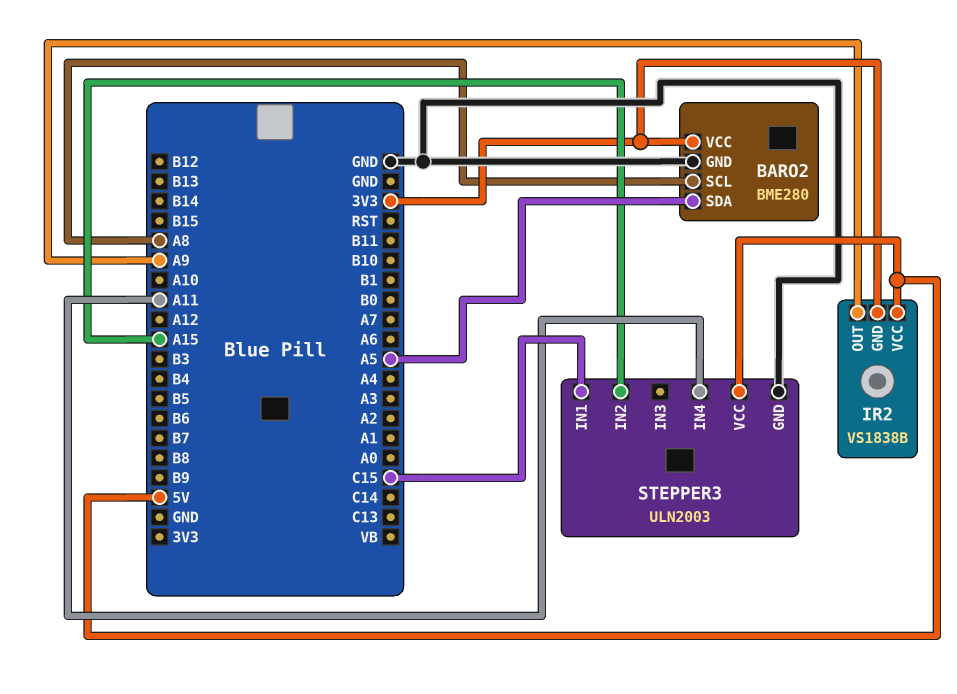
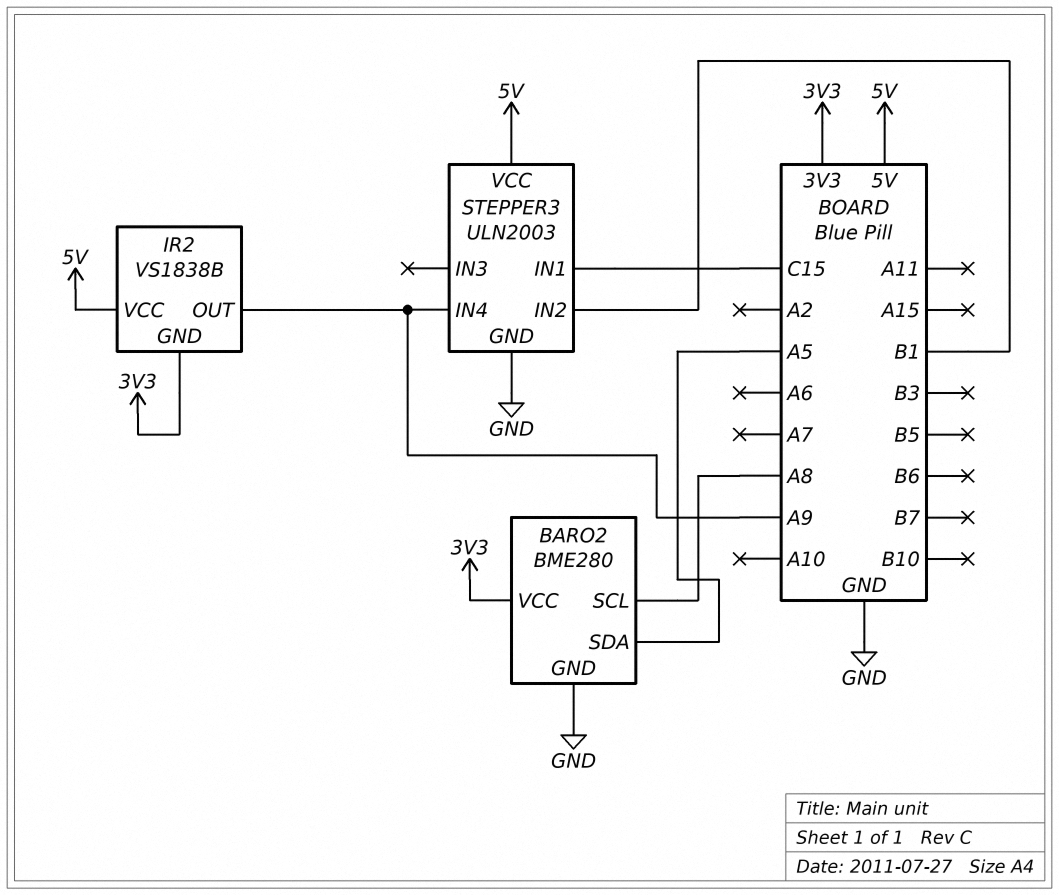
STEPPER3 pin IN2: A15 -> B1
STEPPER3 pin IN4: A11 -> A9

